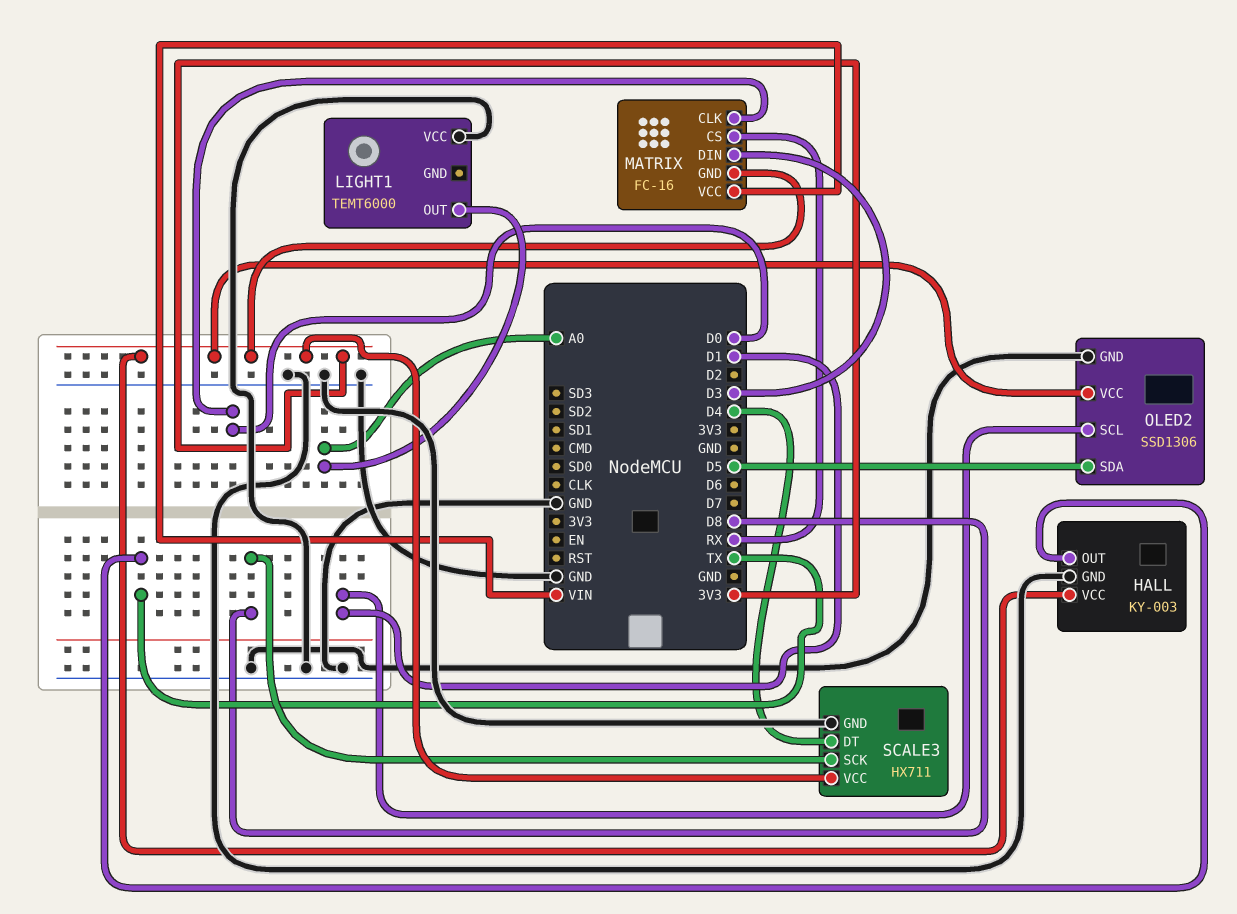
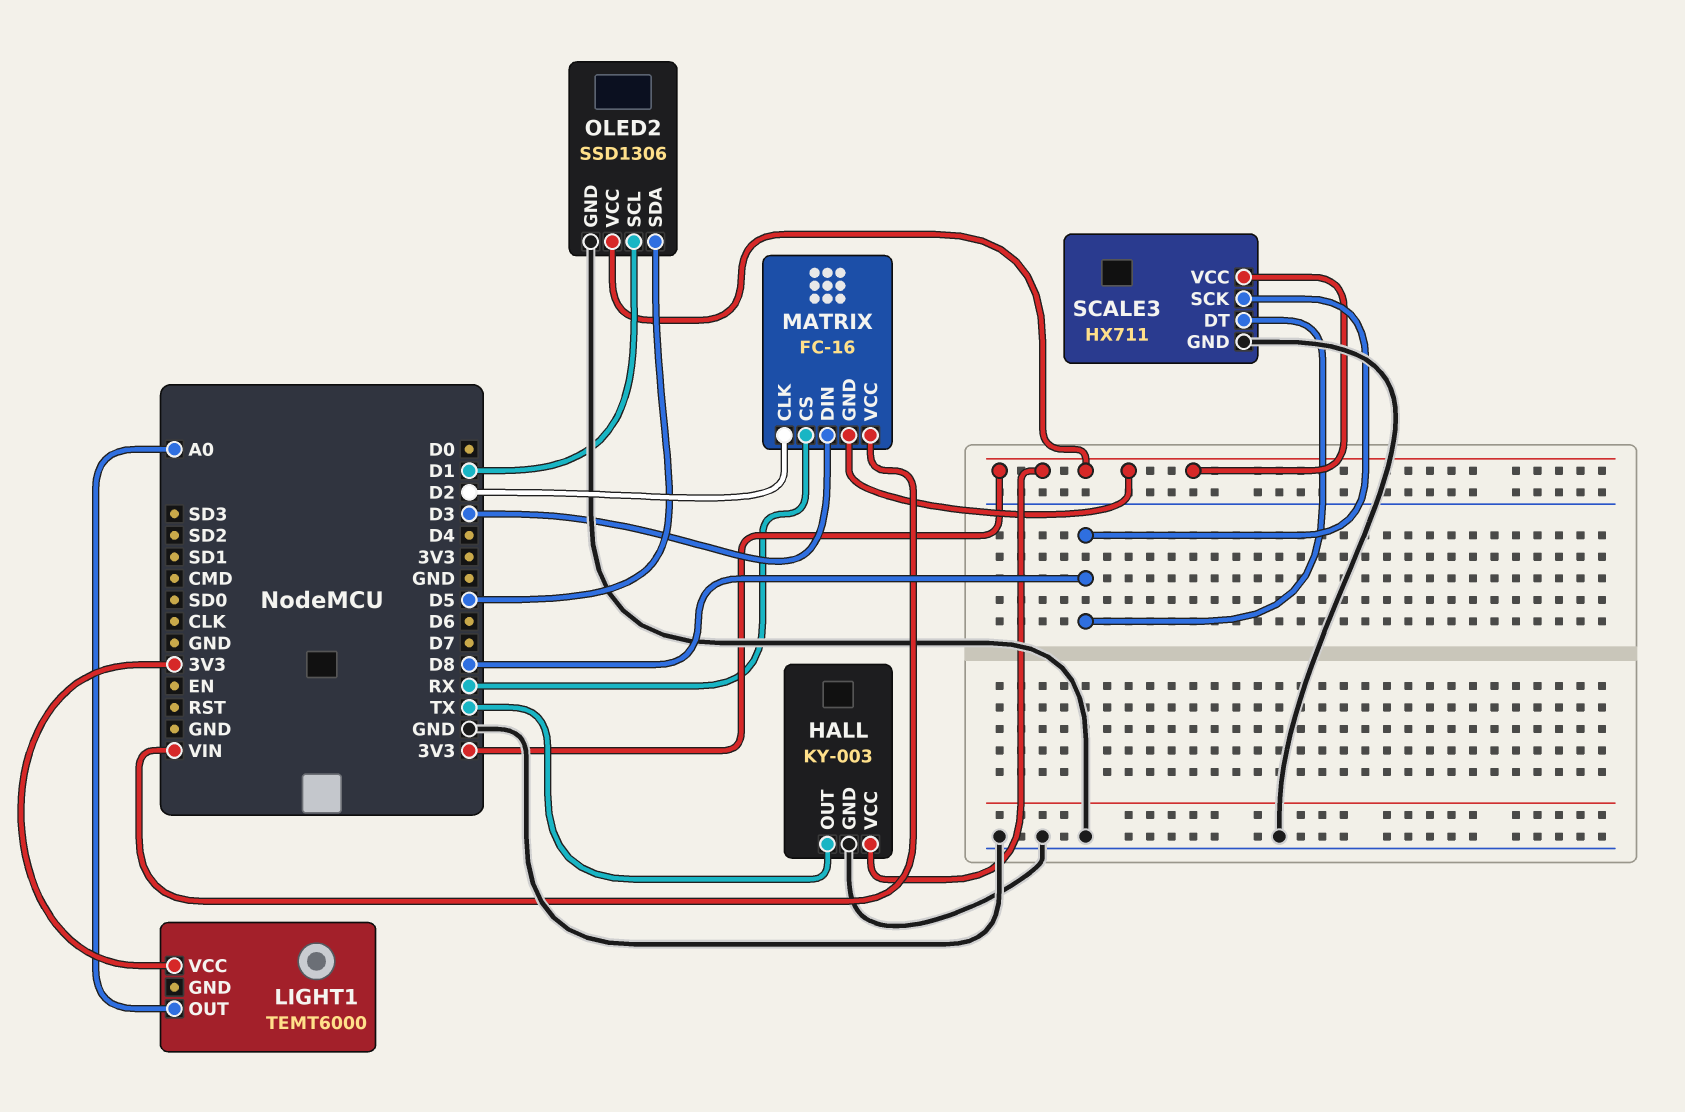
LIGHT1 pin VCC: GND -> 3V3
MATRIX pin CLK: D0 -> D2
SCALE3 pin DT: D4 -> D8

